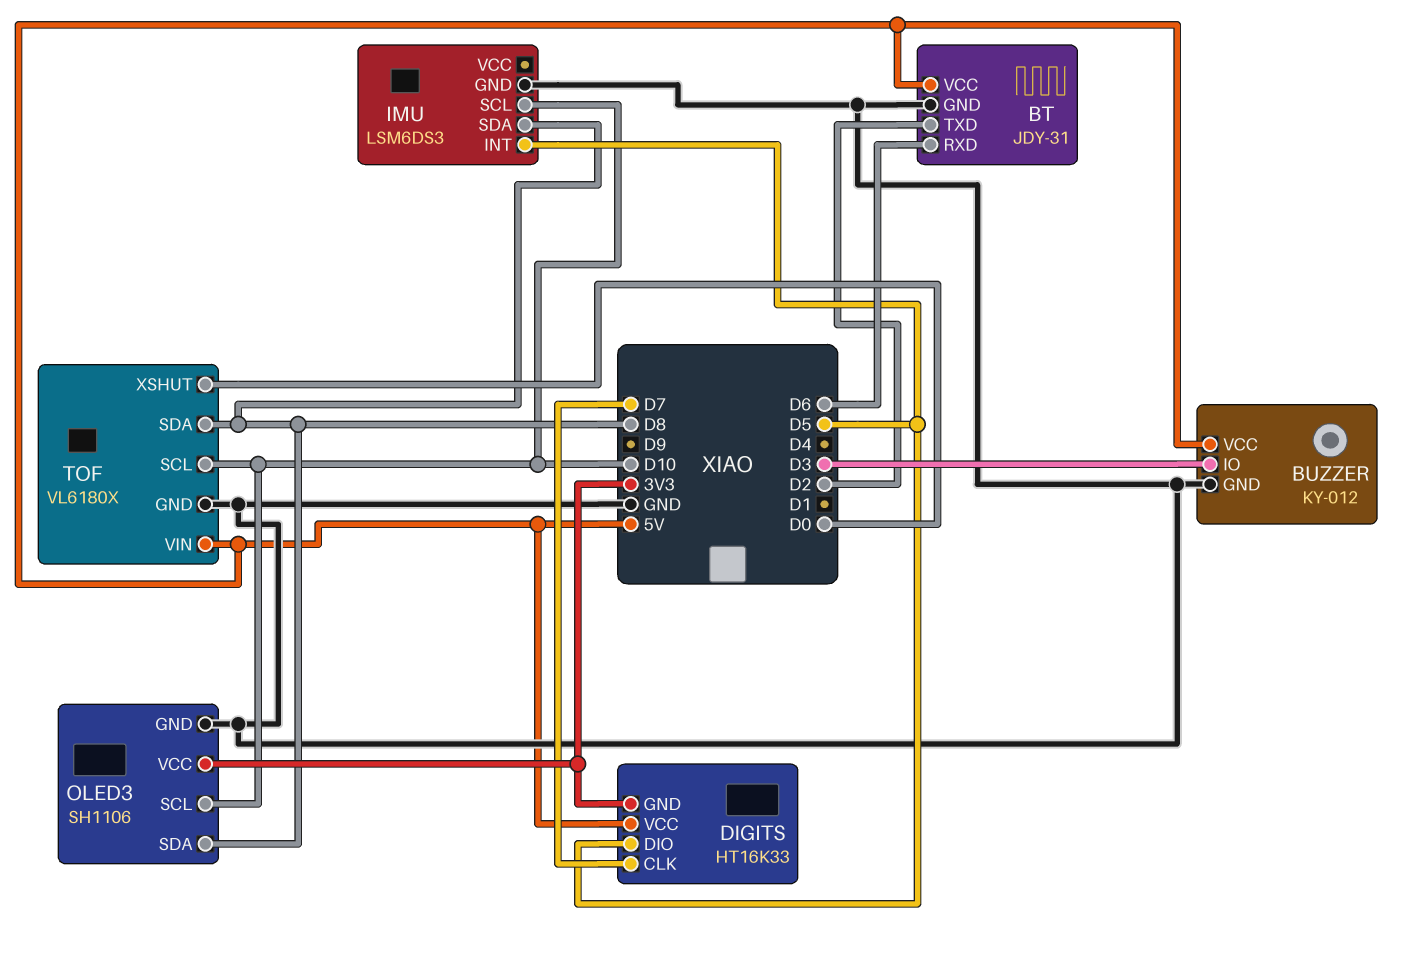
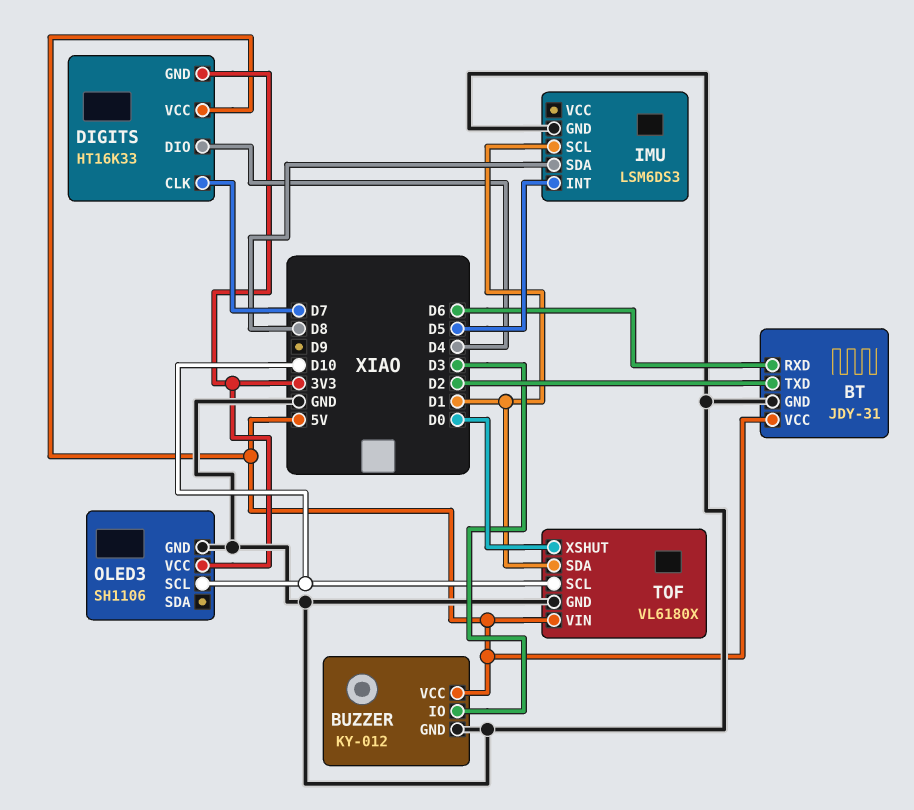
DIGITS pin DIO: D5 -> D4
IMU pin SCL: D10 -> D1
OLED3 pin SDA: D8 -> none
TOF pin SDA: D8 -> D1

